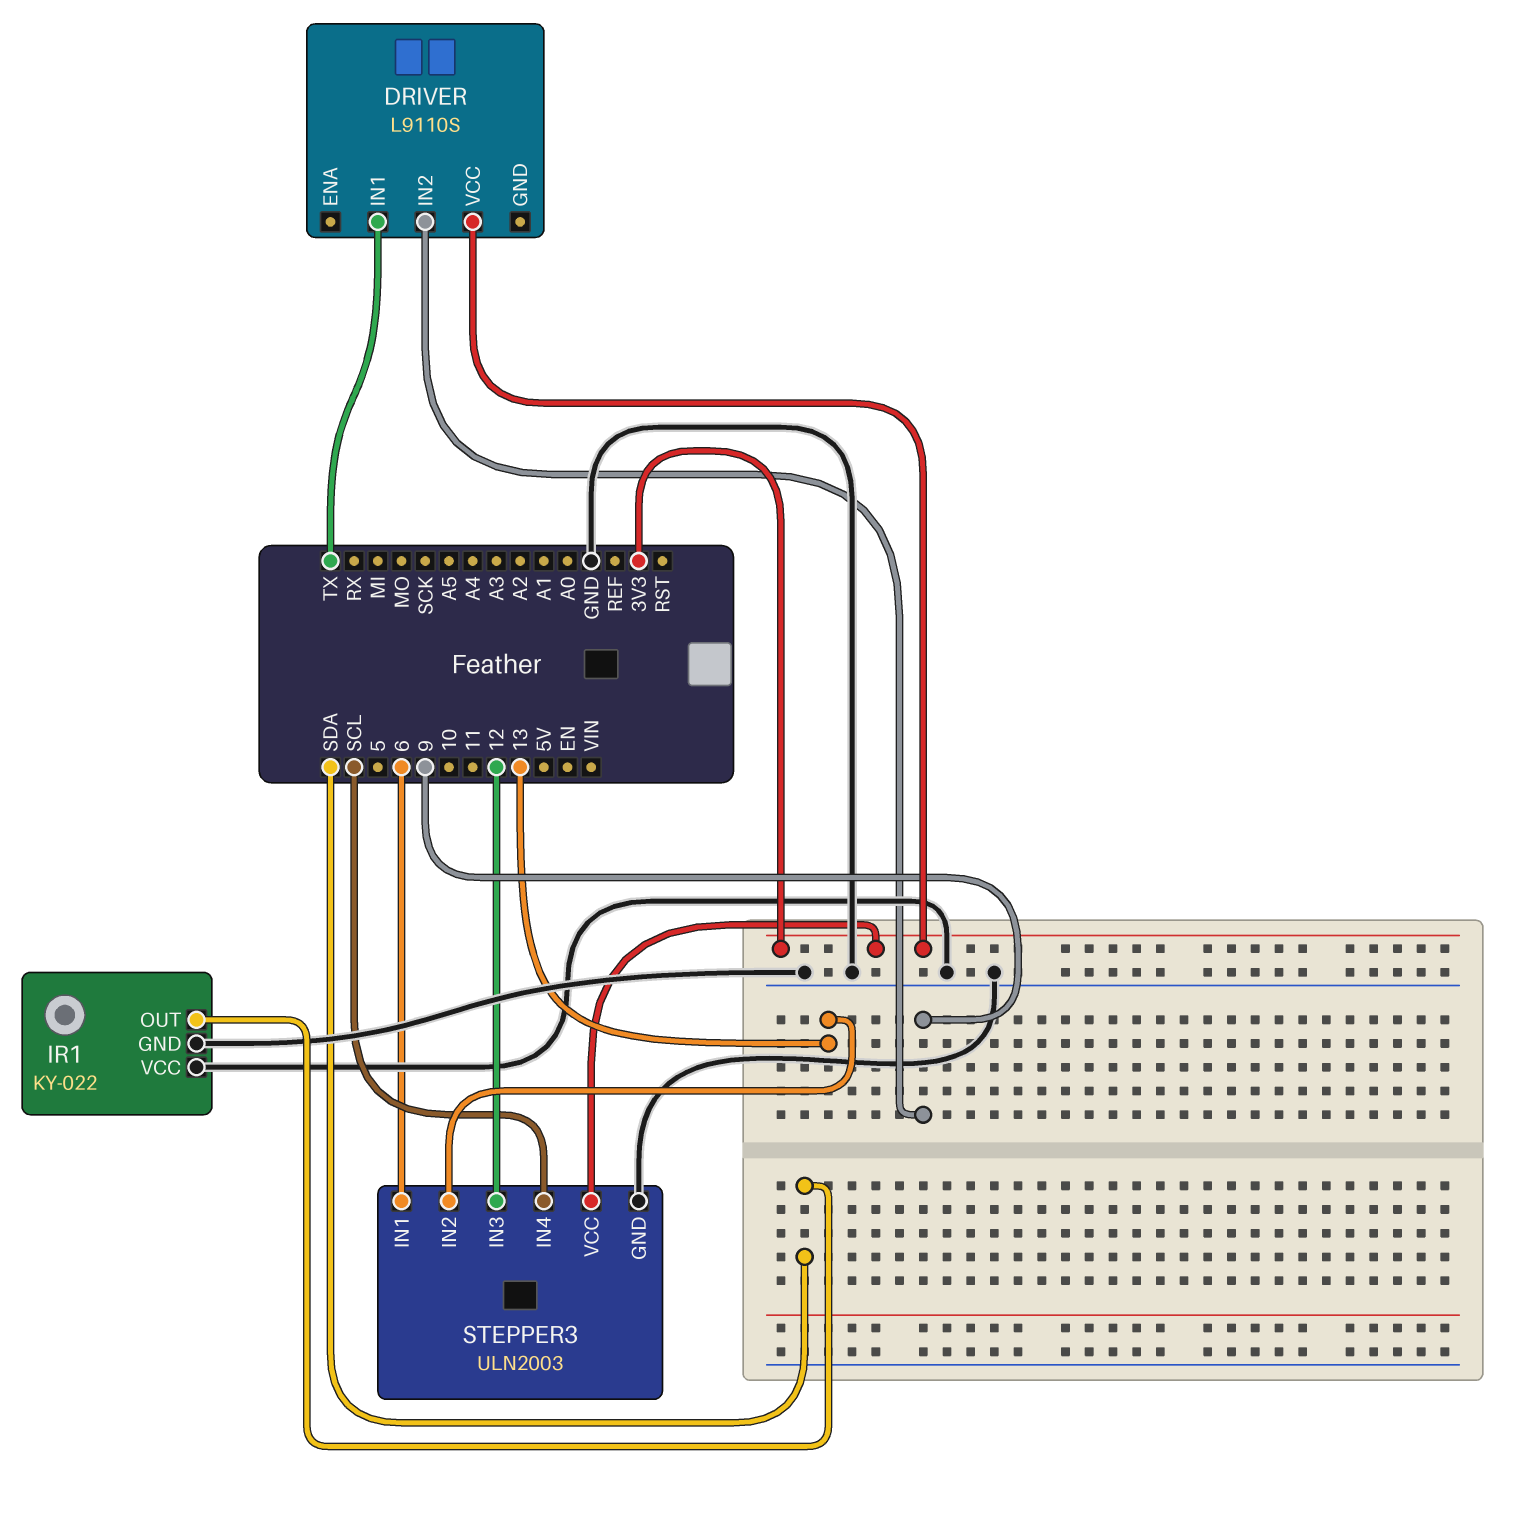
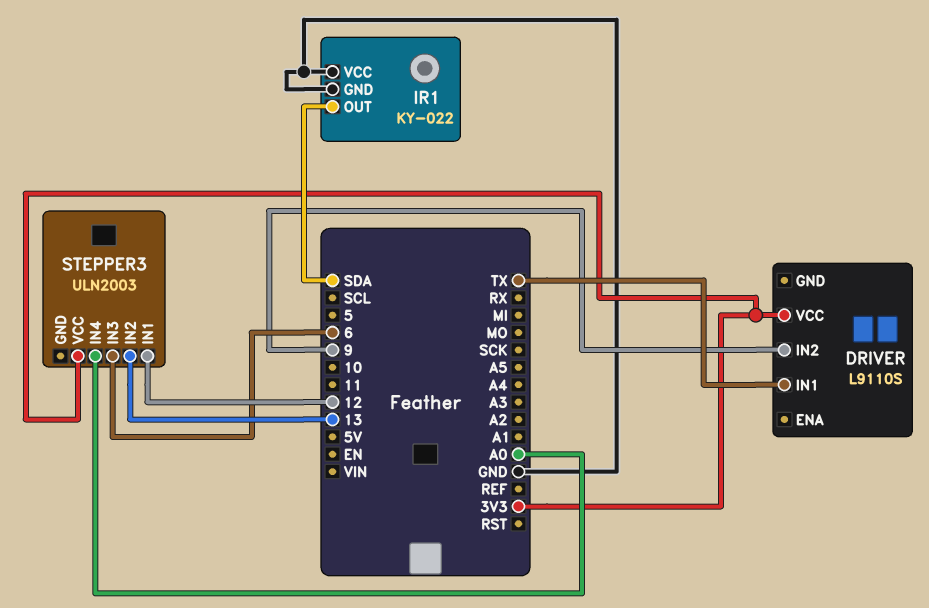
STEPPER3 pin GND: GND -> none
STEPPER3 pin IN1: 6 -> 12
STEPPER3 pin IN3: 12 -> 6
STEPPER3 pin IN4: SCL -> A0

